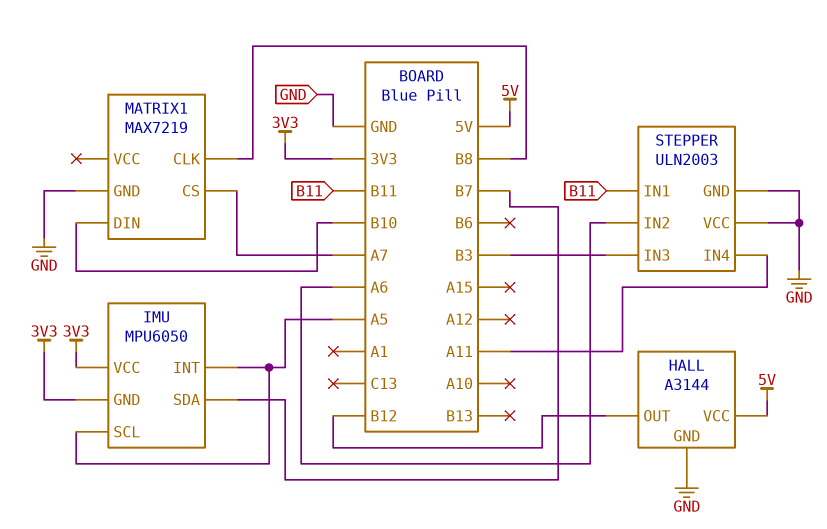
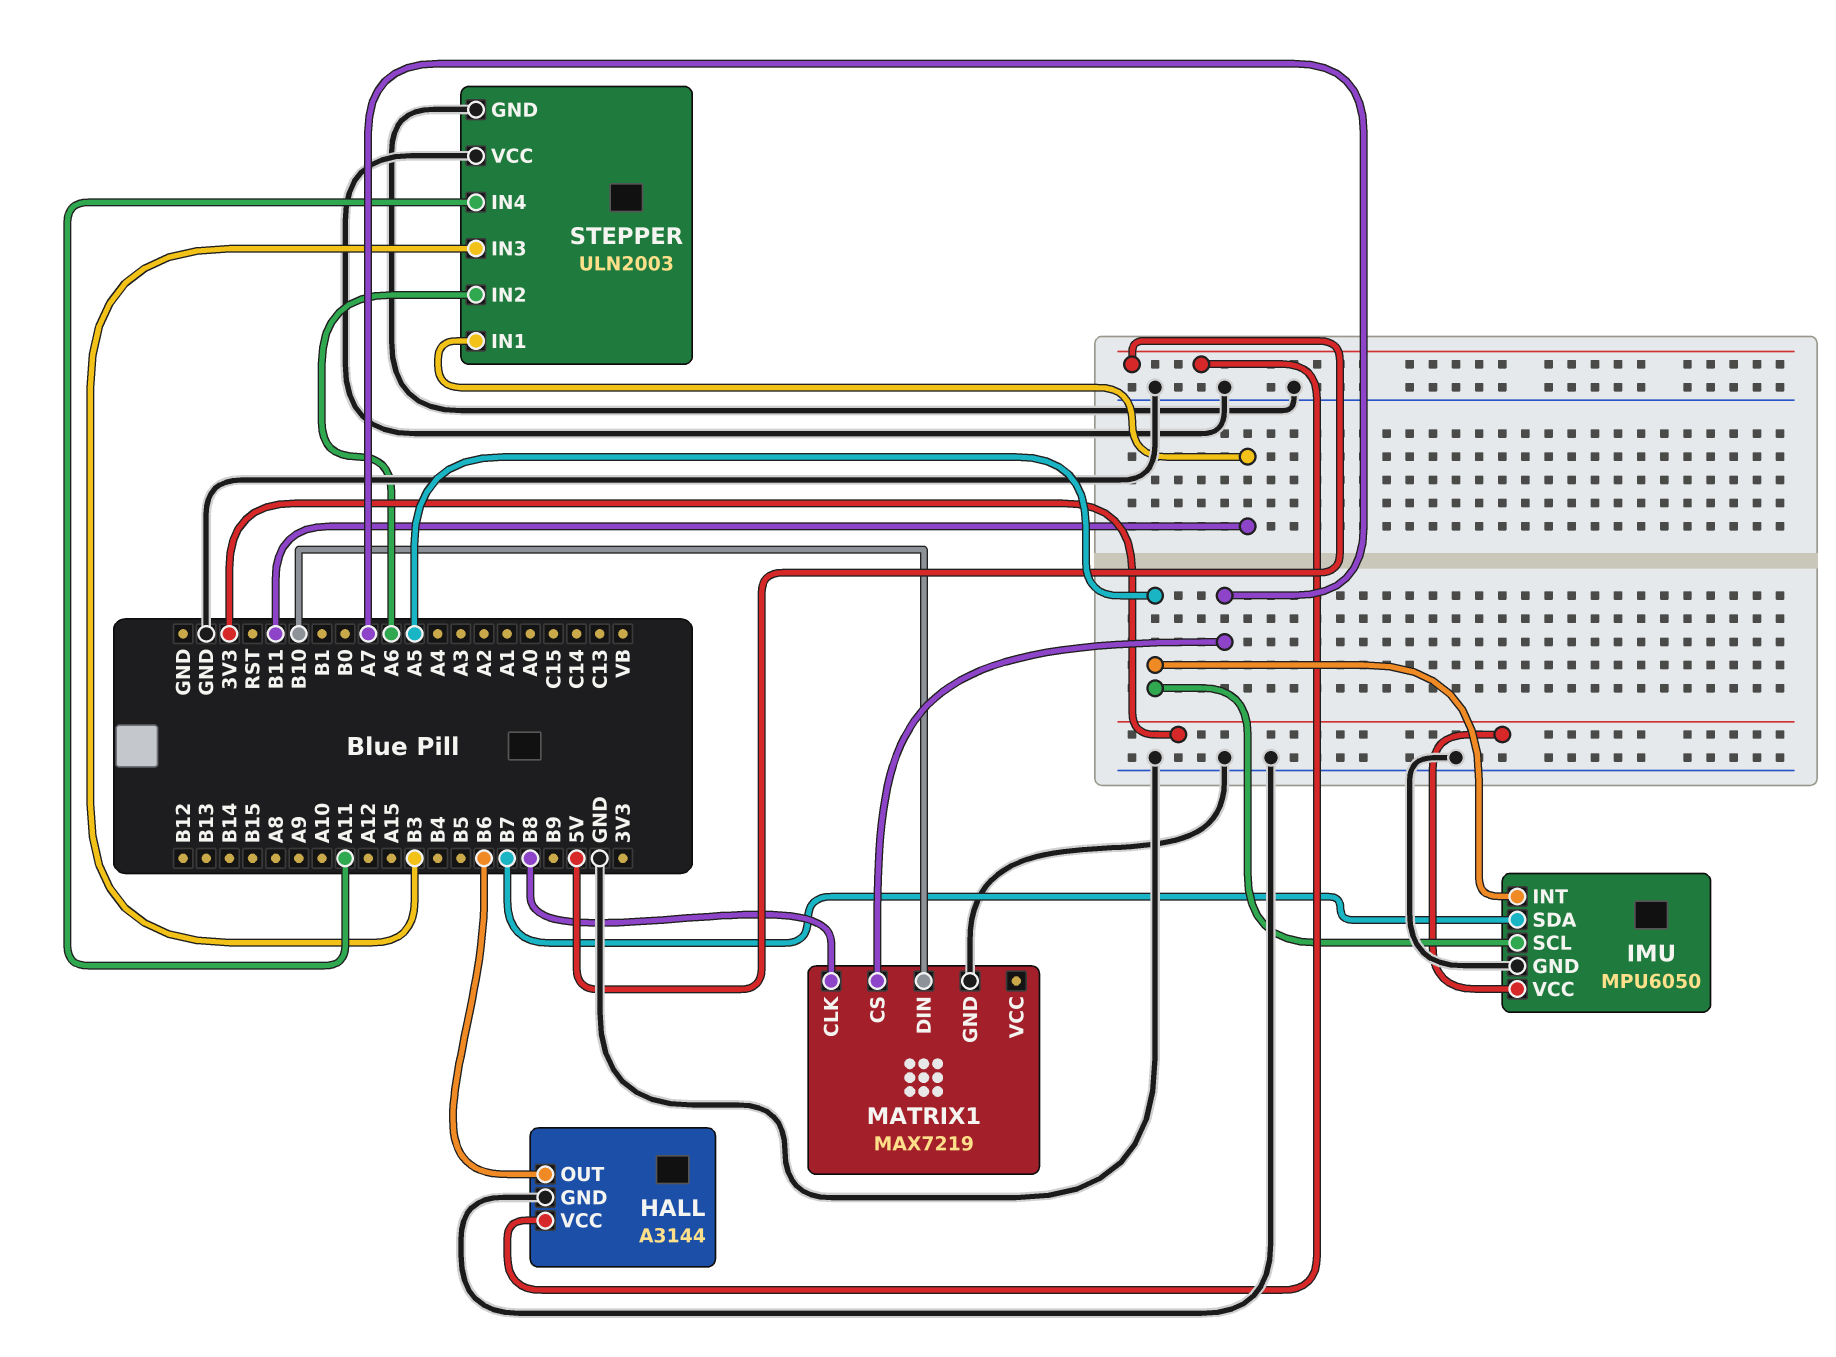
HALL pin OUT: B12 -> B6
IMU pin GND: 3V3 -> GND

